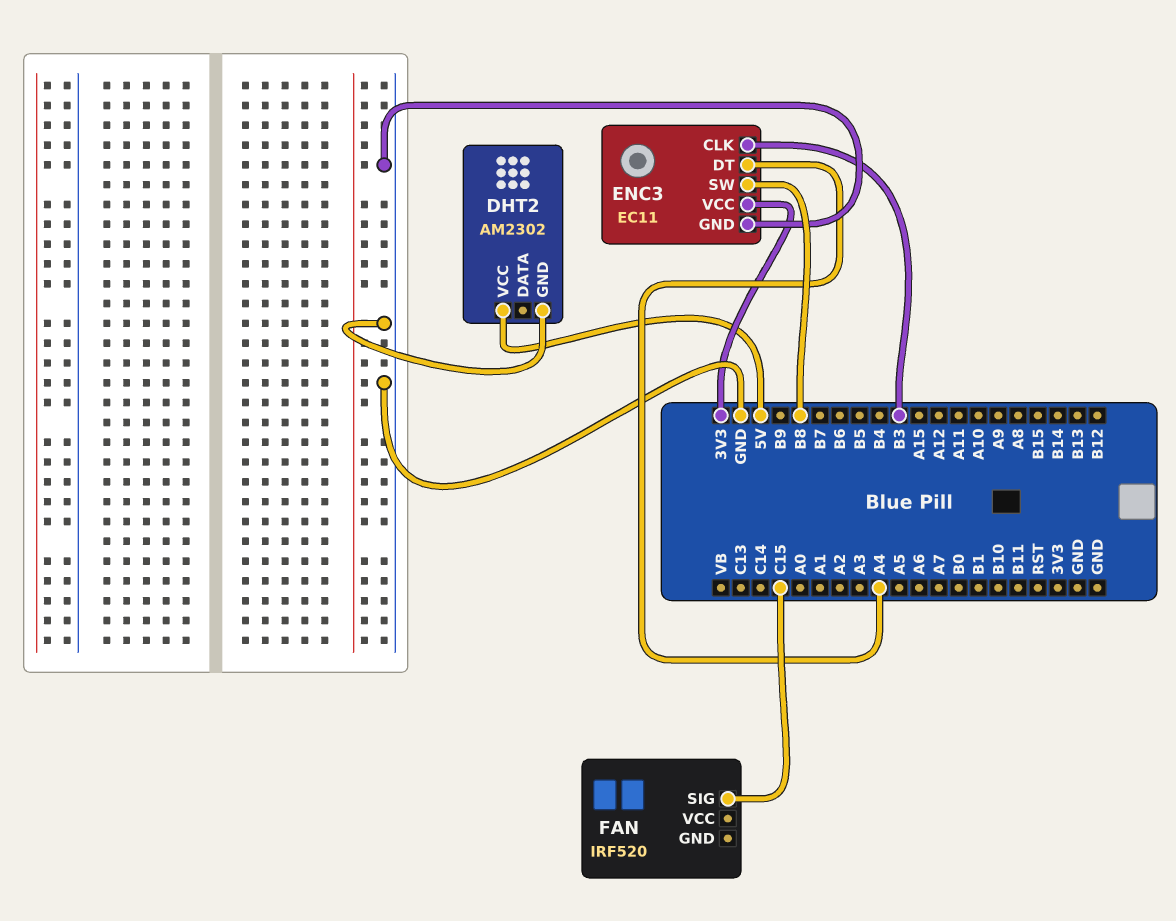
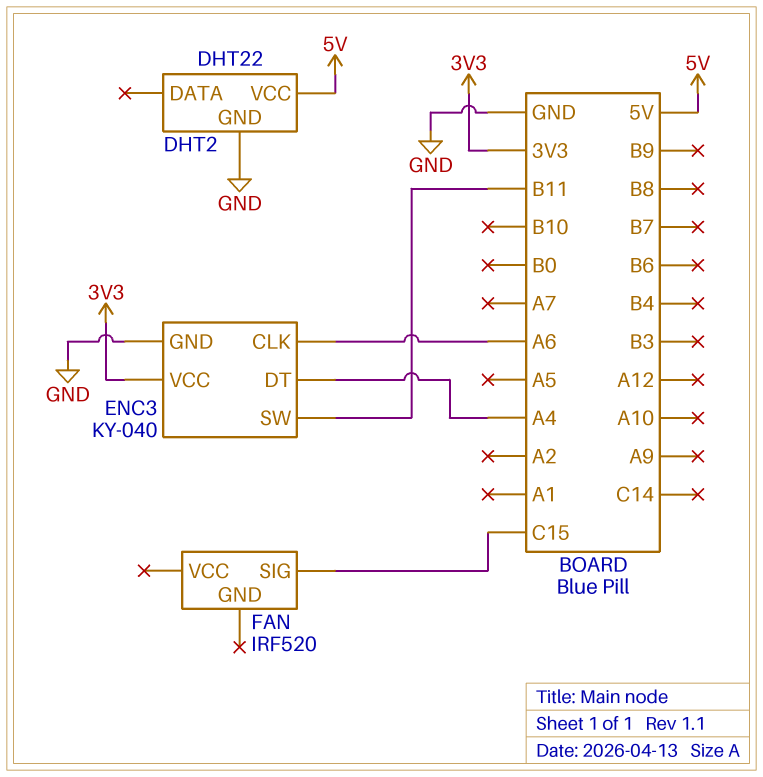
DHT2: AM2302 -> DHT22
ENC3: EC11 -> KY-040
ENC3 pin CLK: B3 -> A6
ENC3 pin SW: B8 -> B11

